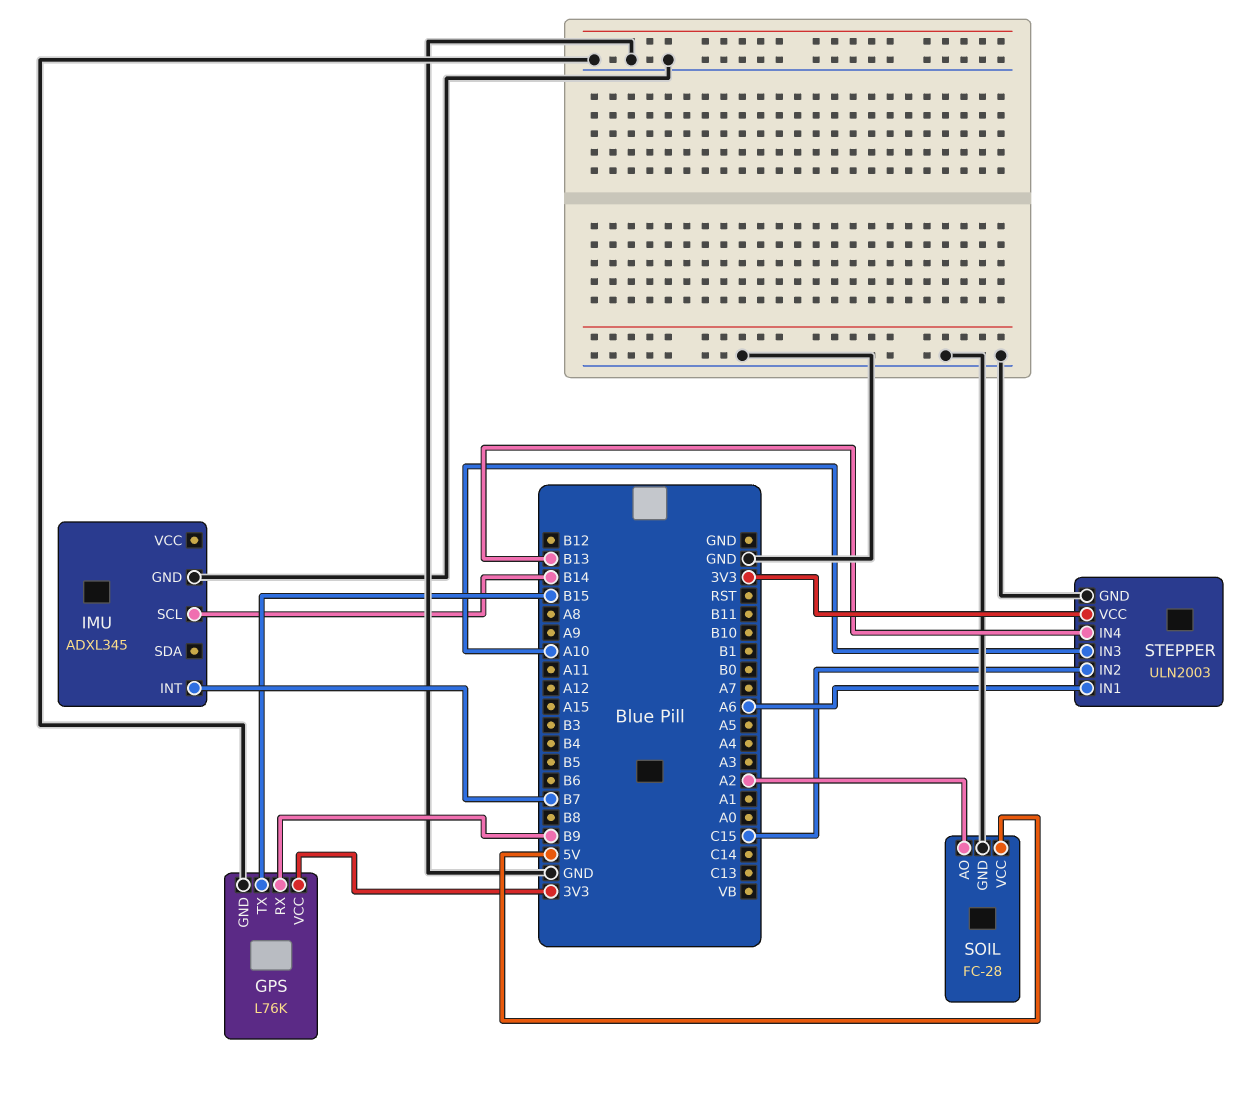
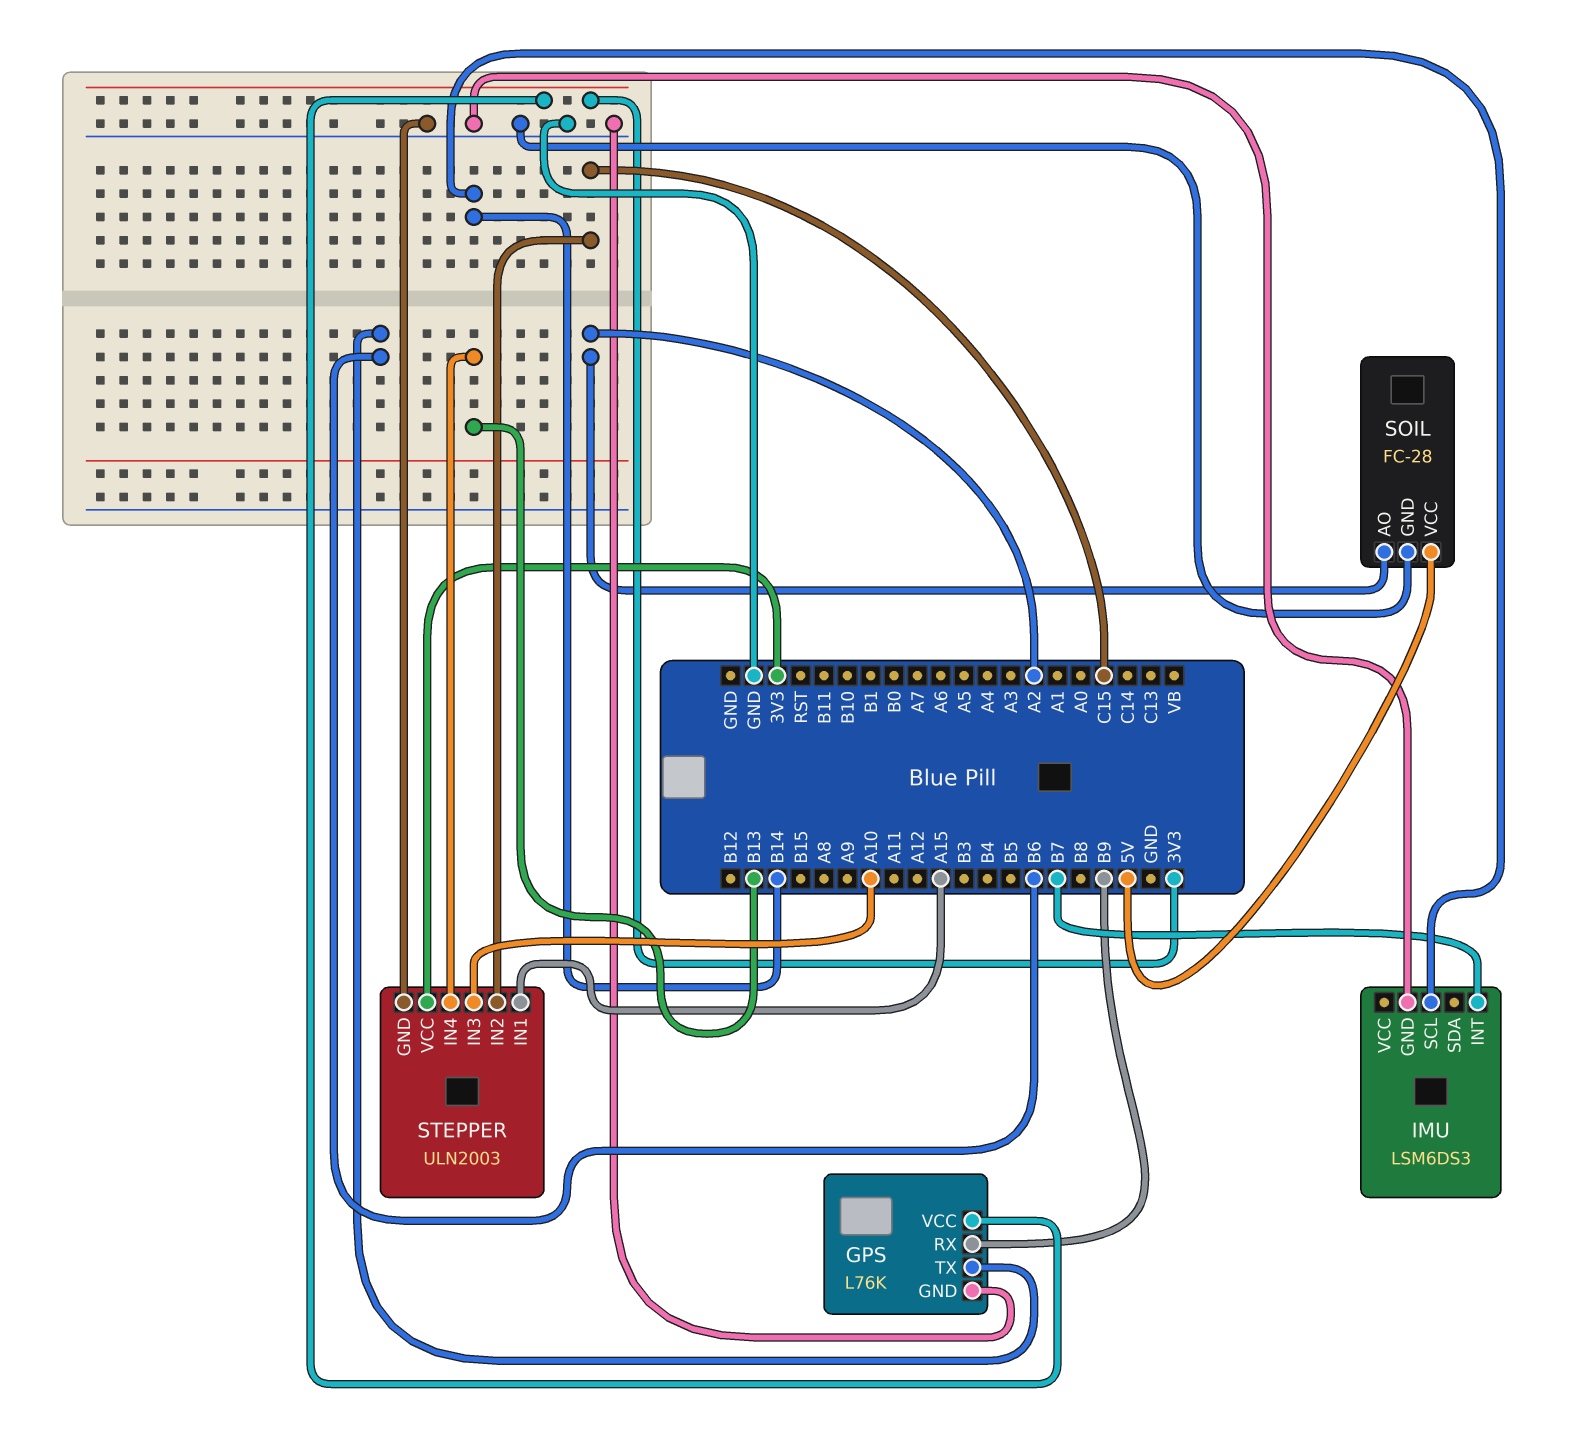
GPS pin TX: B15 -> B6
IMU: ADXL345 -> LSM6DS3
STEPPER pin IN1: A6 -> A15

